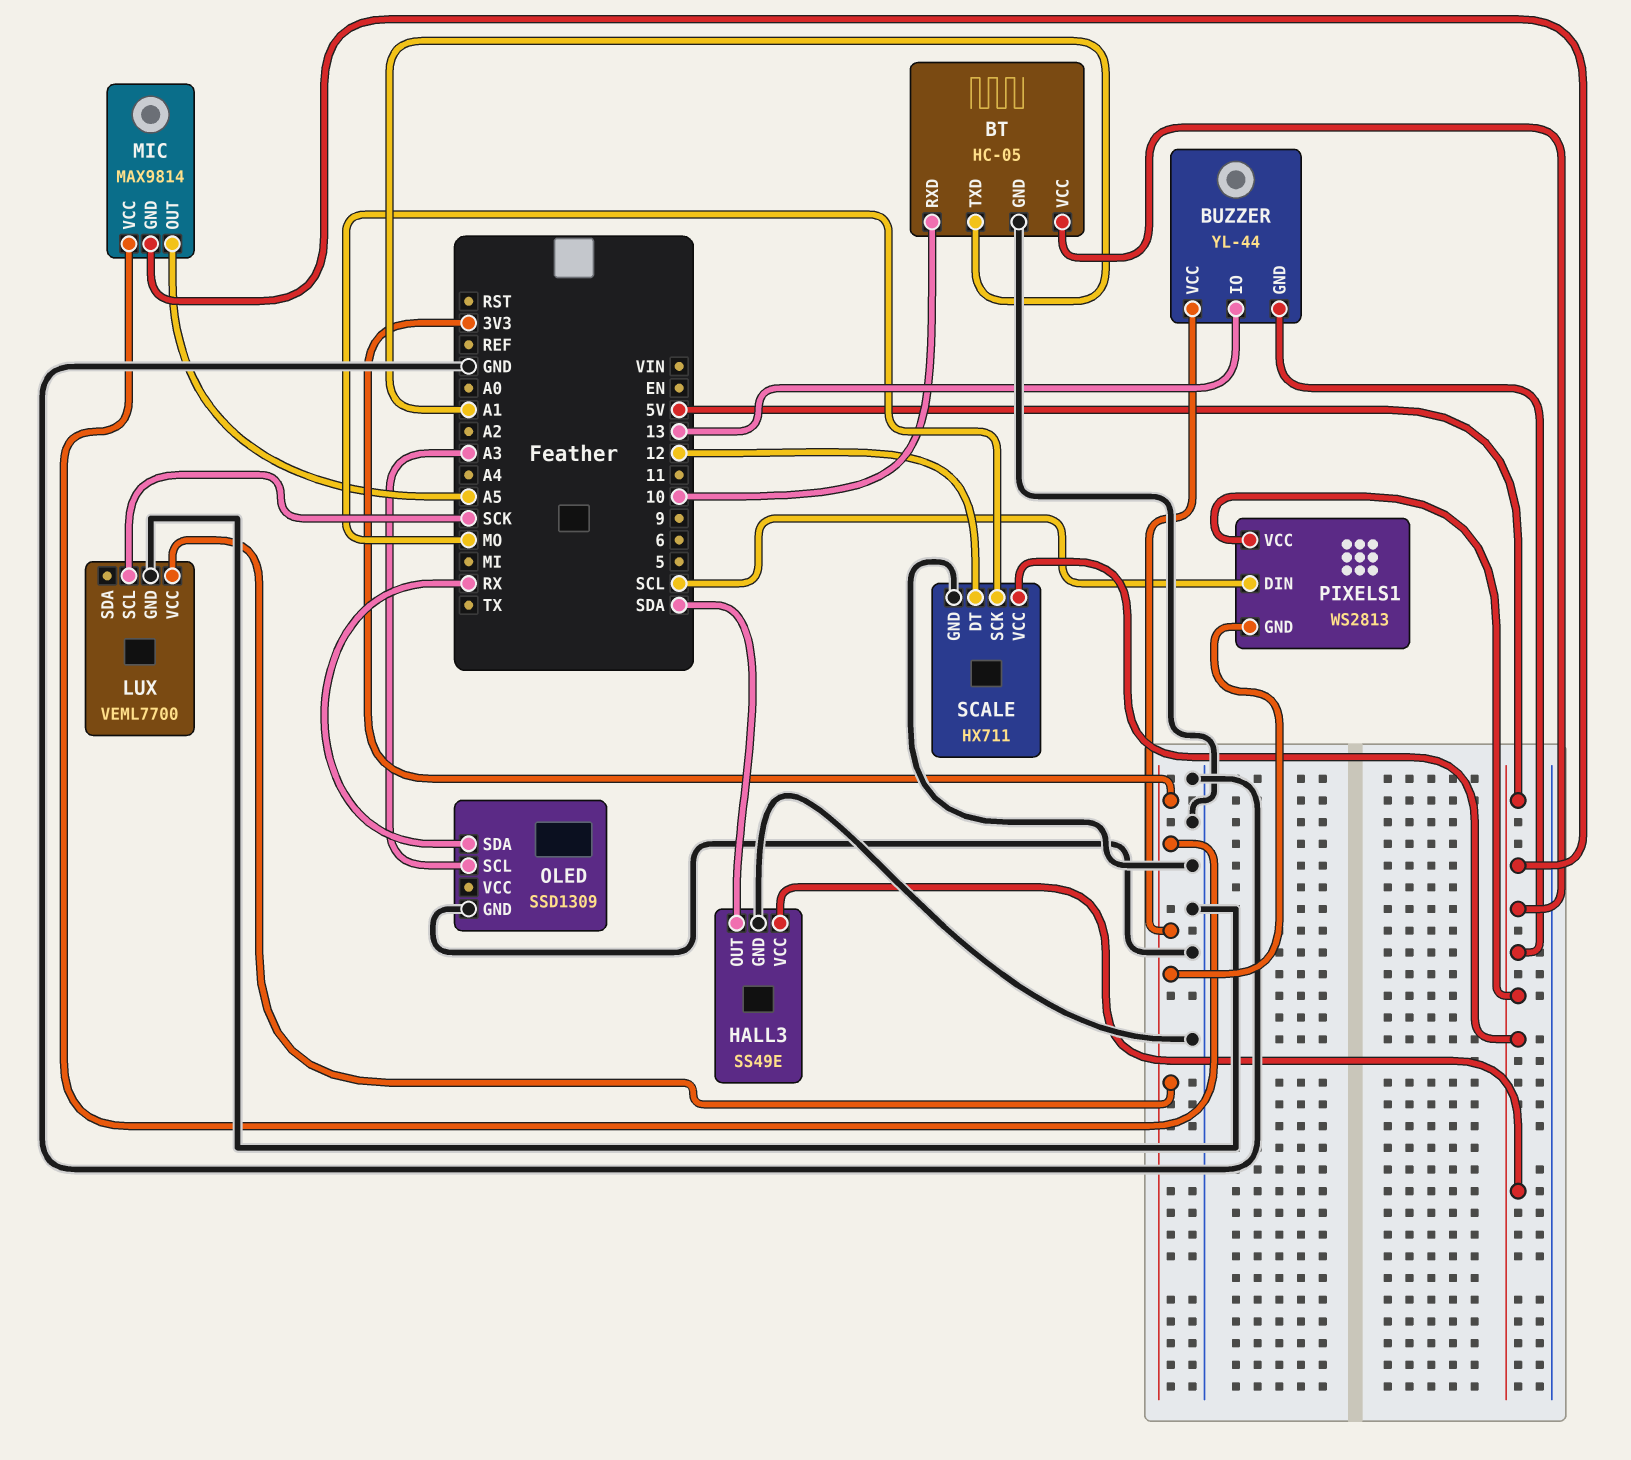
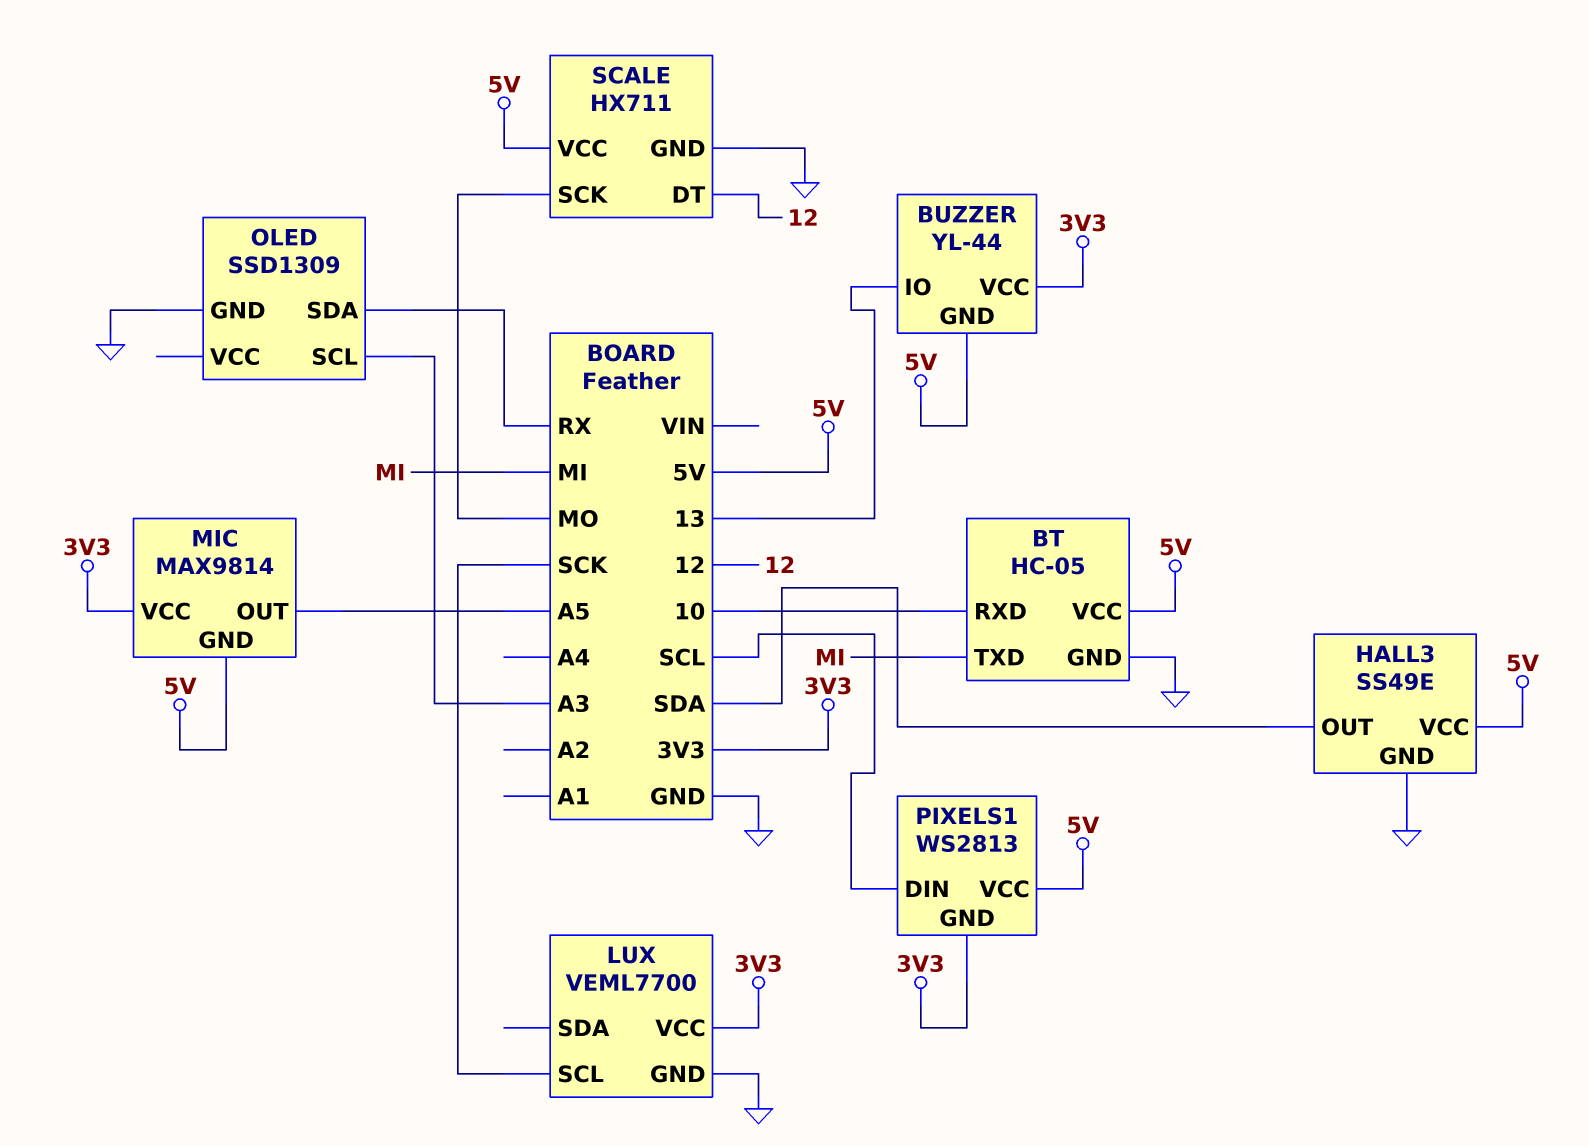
BT pin TXD: A1 -> MI

